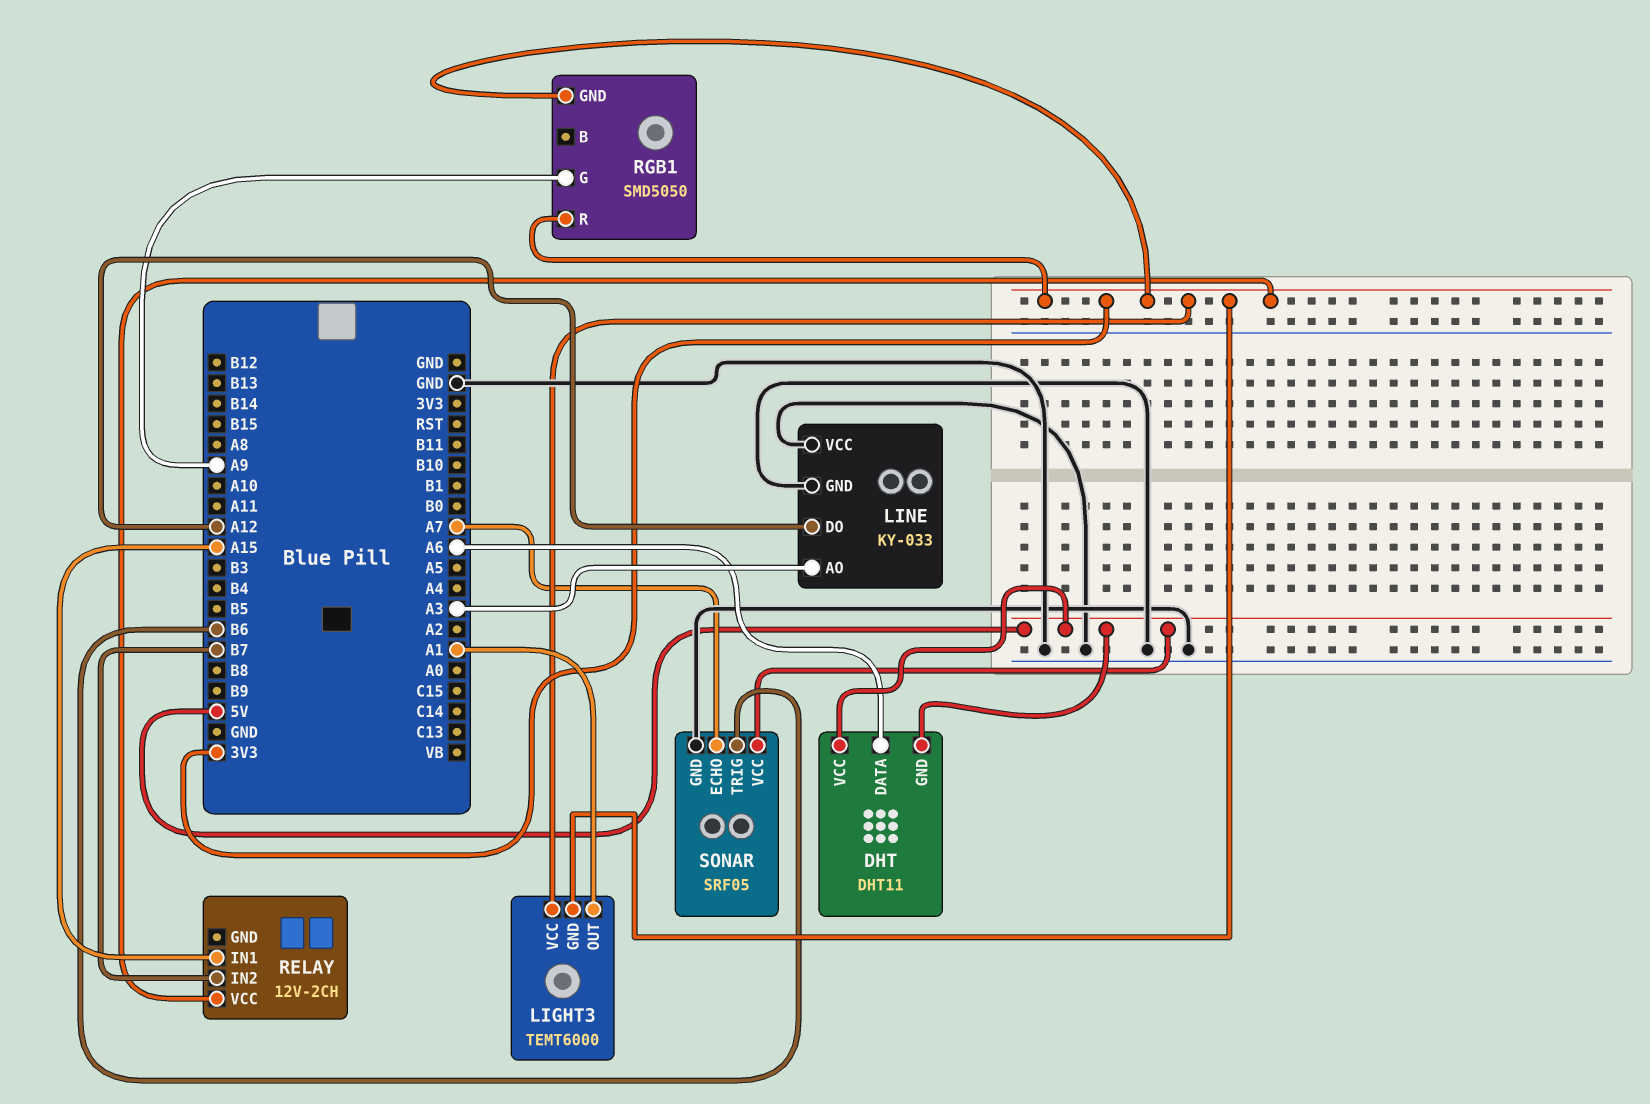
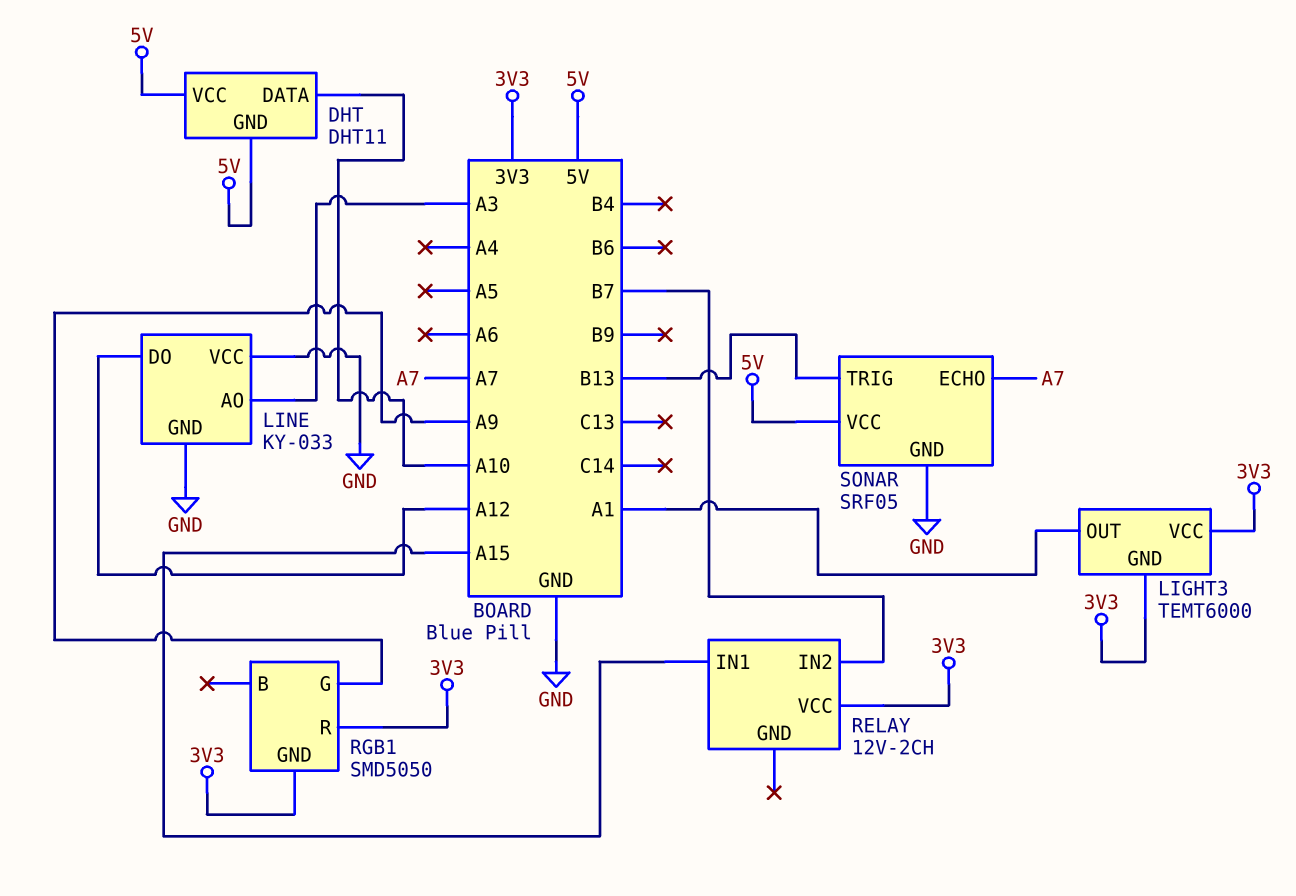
DHT pin DATA: A6 -> A10
SONAR pin TRIG: B6 -> B13

